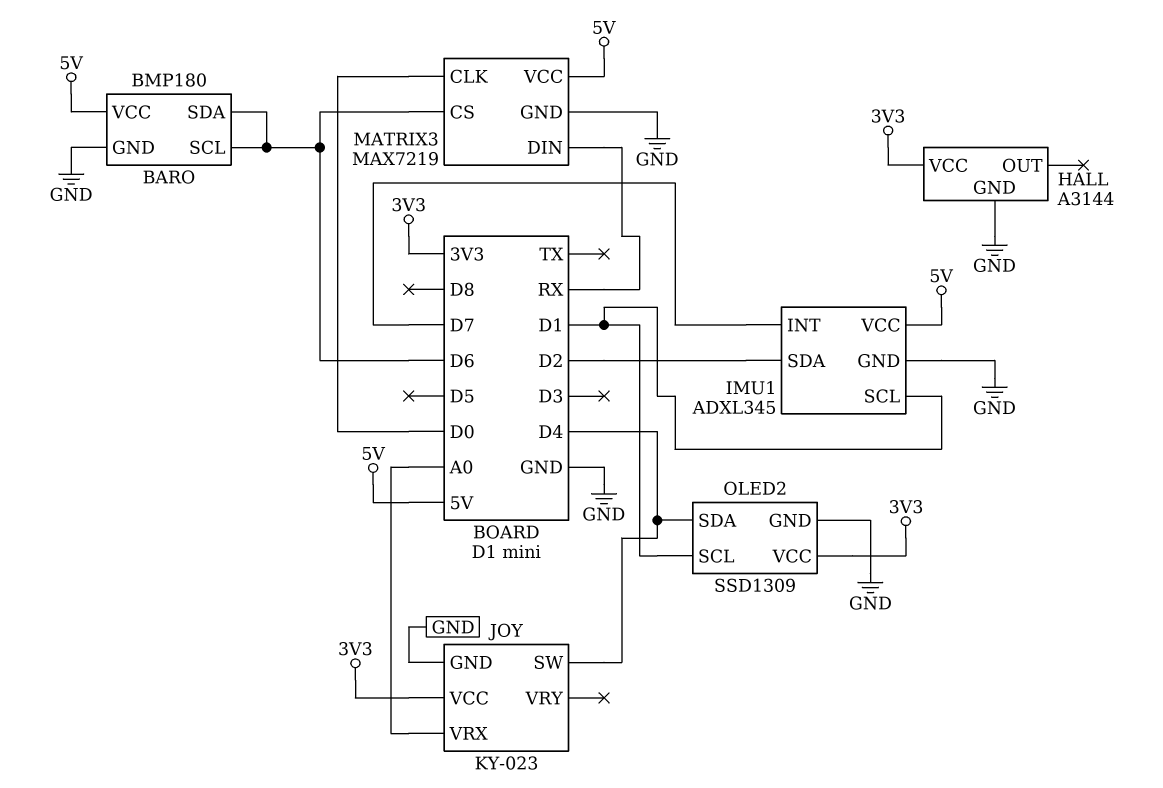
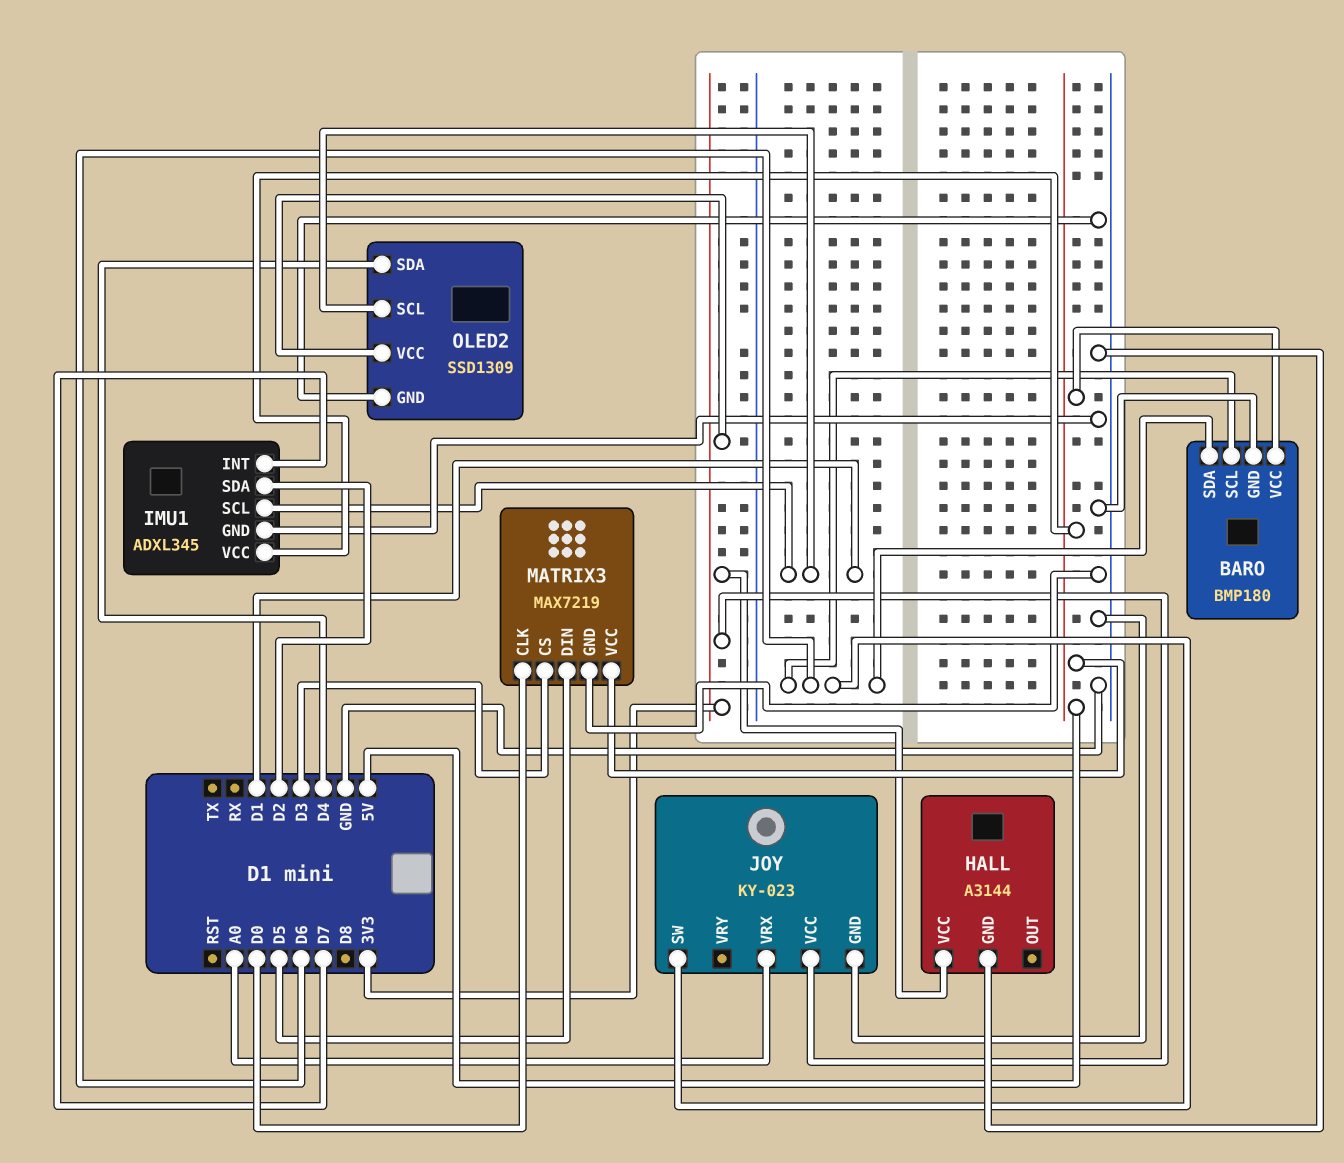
JOY pin SW: D4 -> D6
MATRIX3 pin CS: D6 -> D3
MATRIX3 pin DIN: RX -> D5

